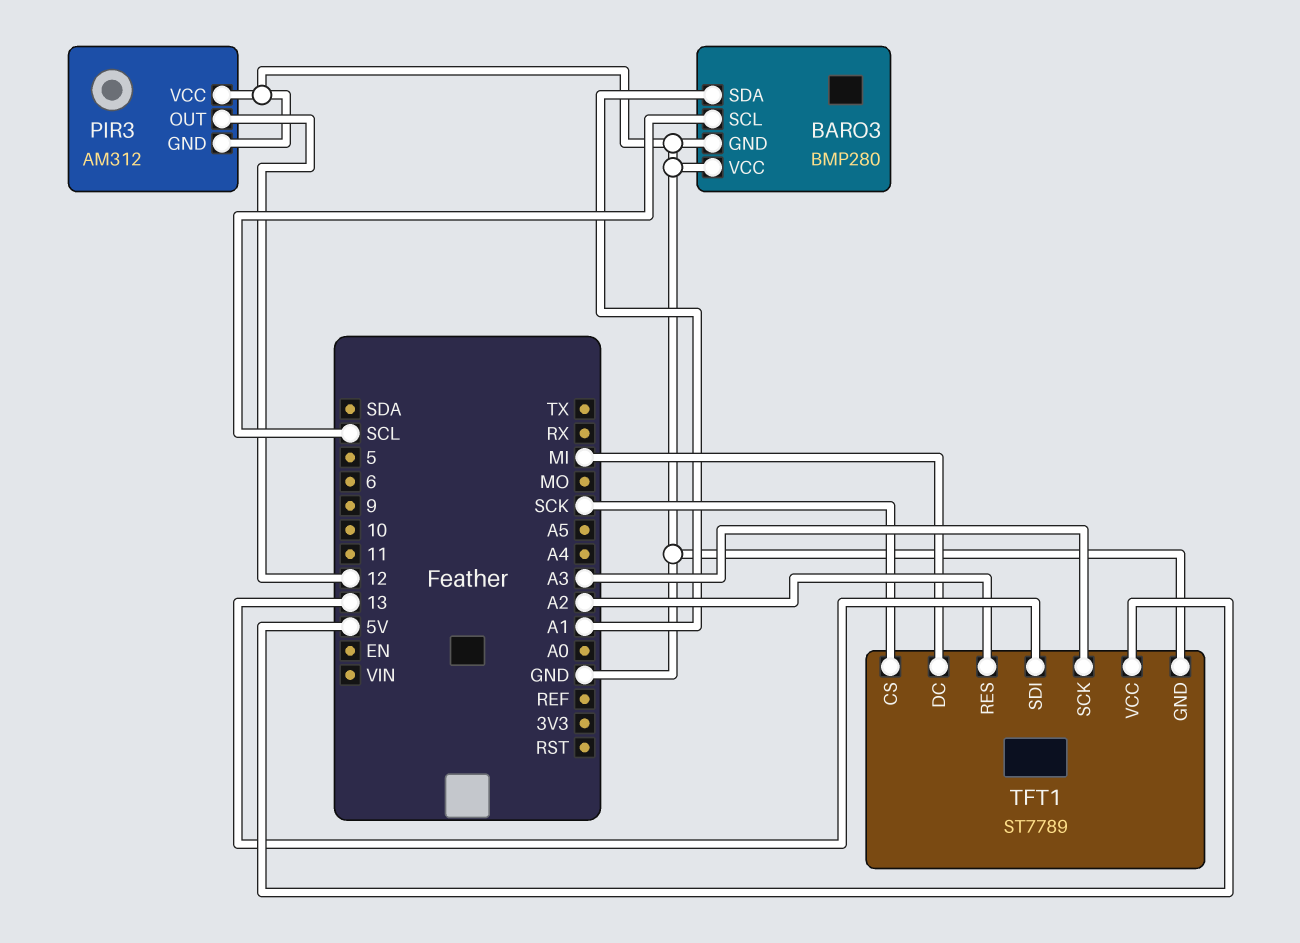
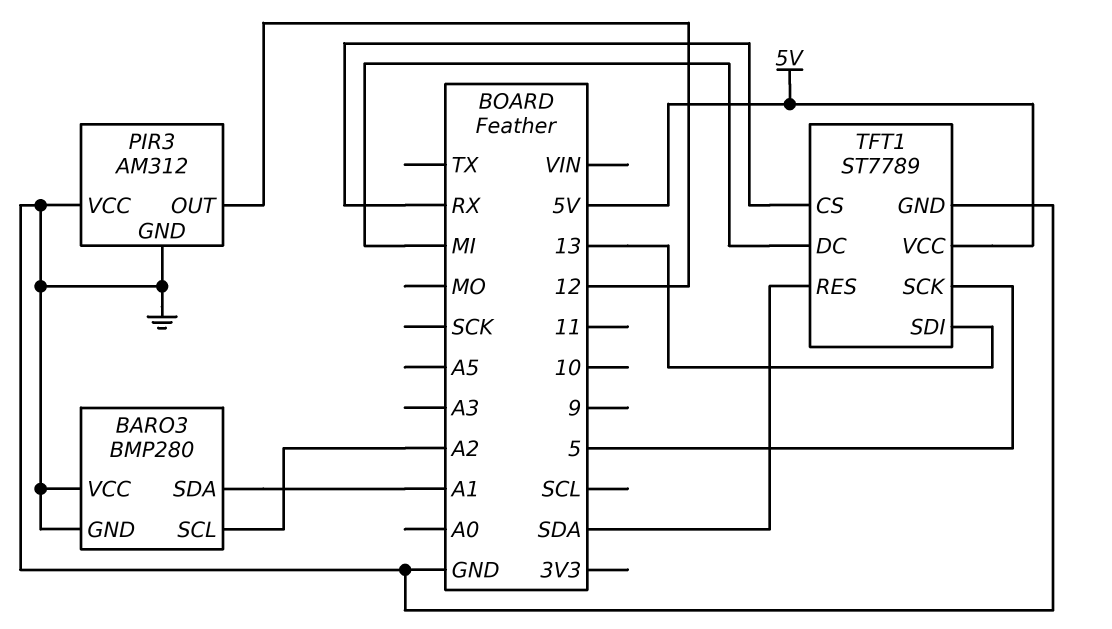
BARO3 pin SCL: SCL -> A2
TFT1 pin CS: SCK -> RX
TFT1 pin RES: A2 -> SDA
TFT1 pin SCK: A3 -> 5

